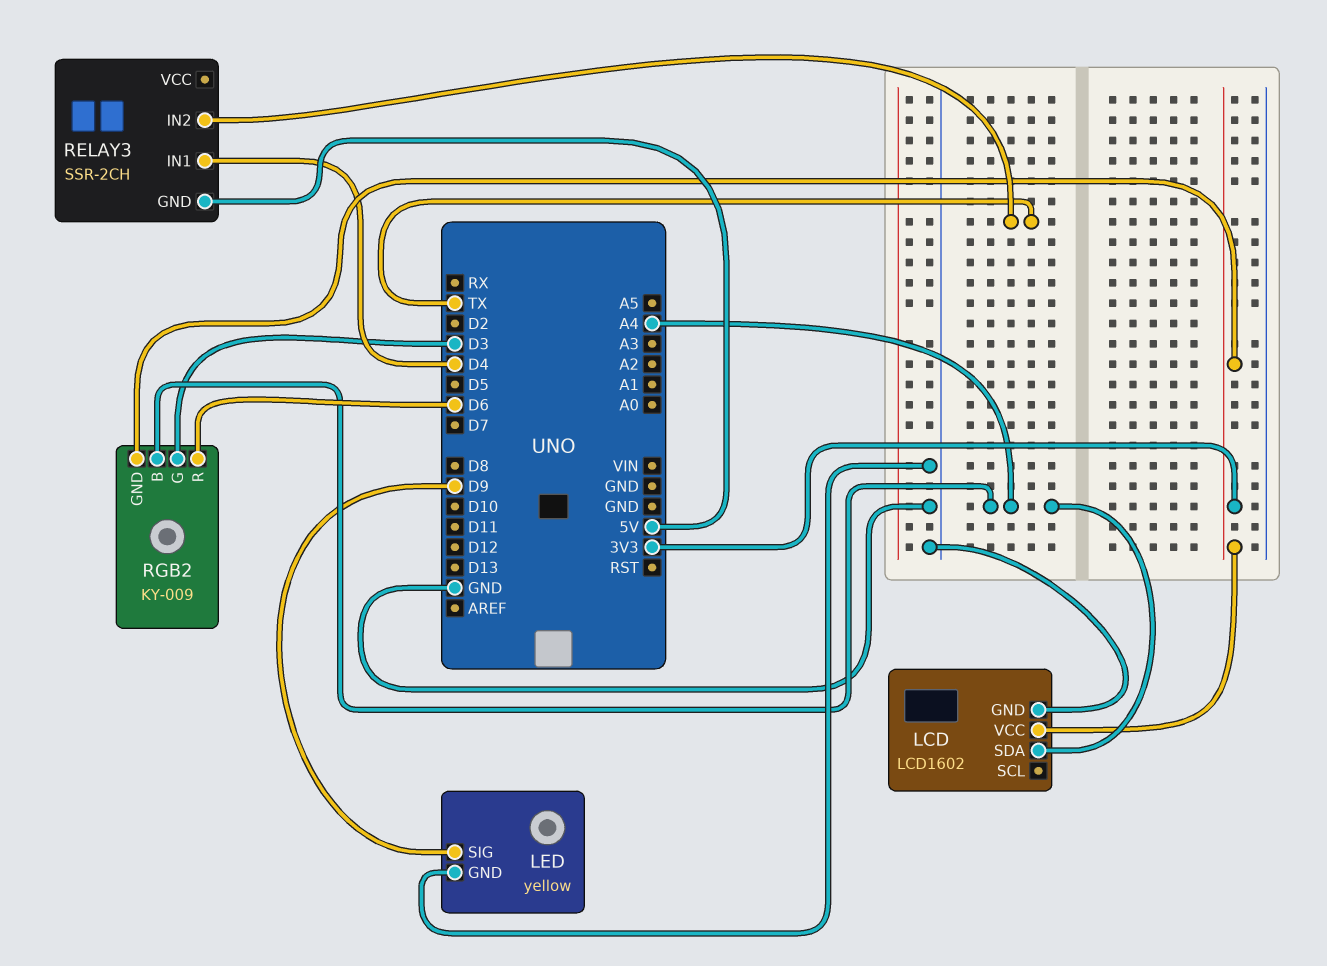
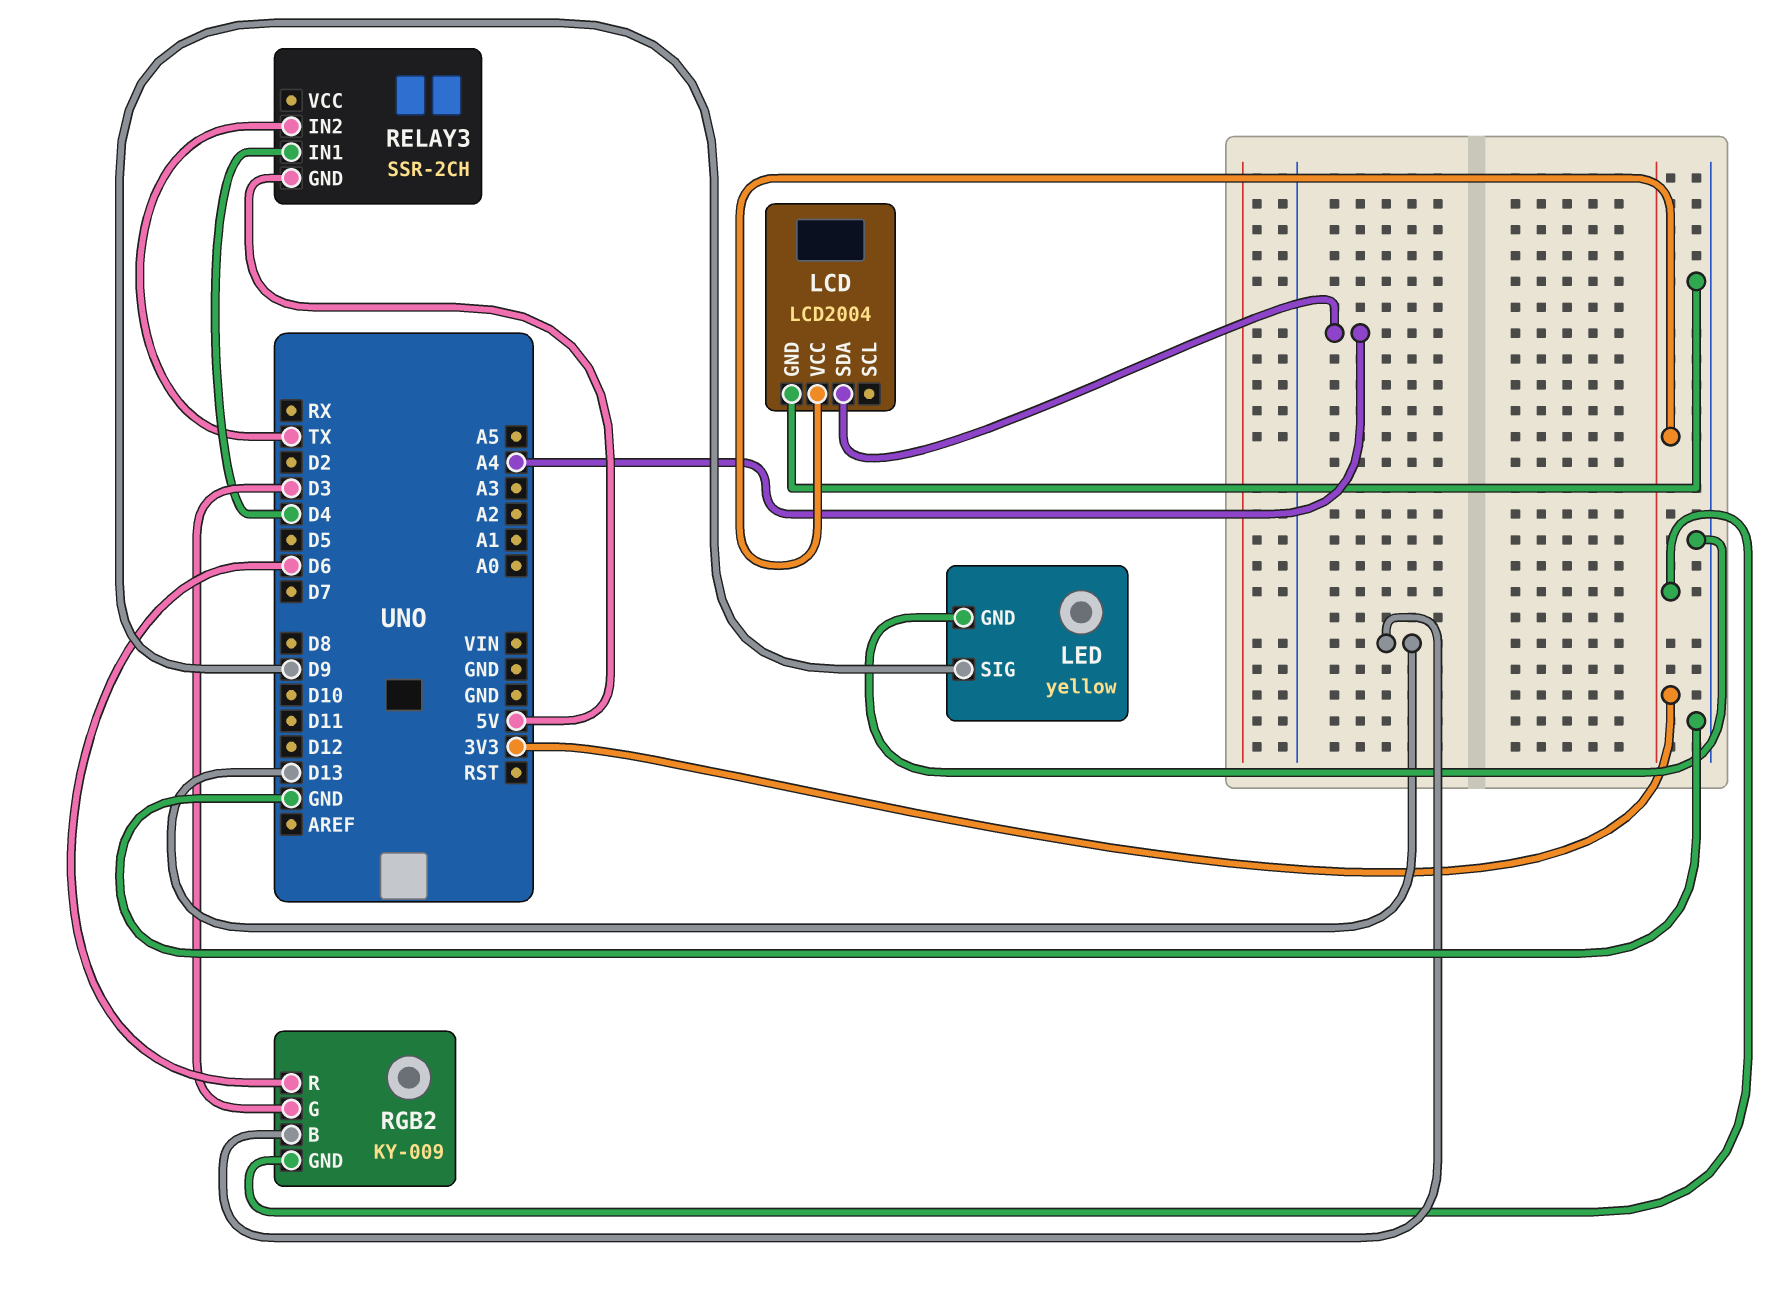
LCD: LCD1602 -> LCD2004
RGB2 pin B: A4 -> D13

